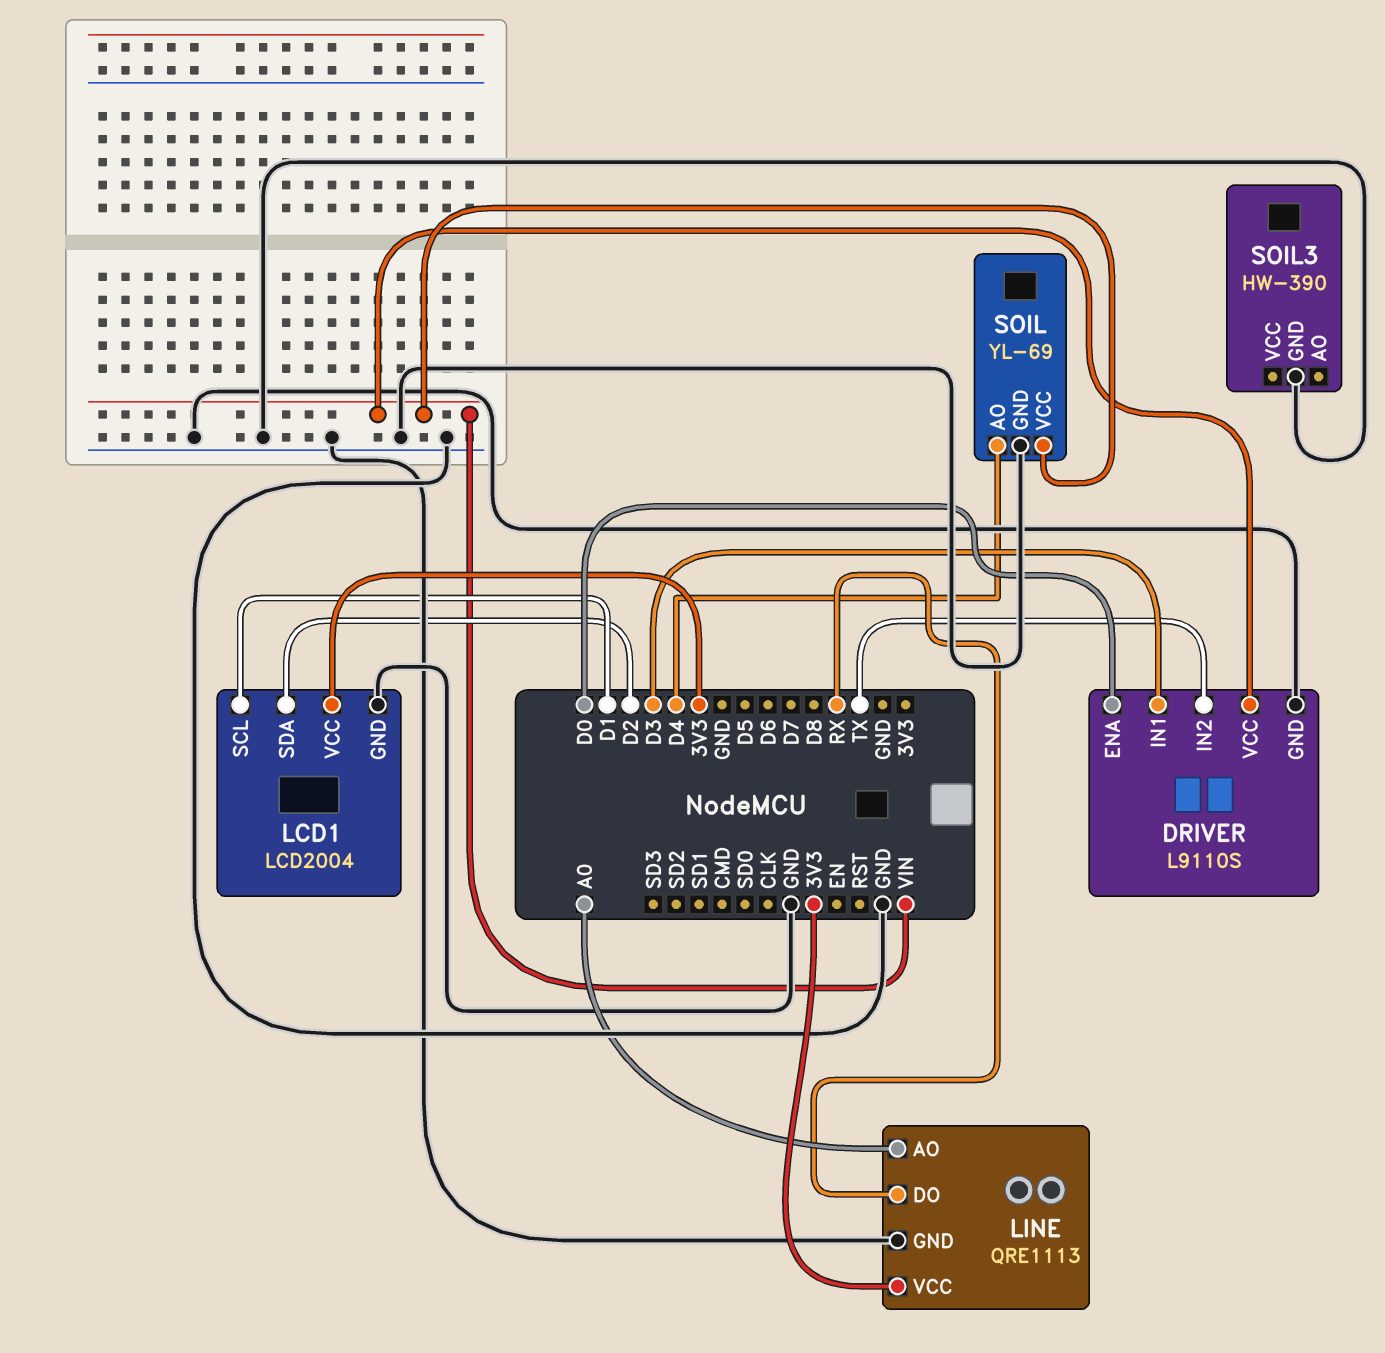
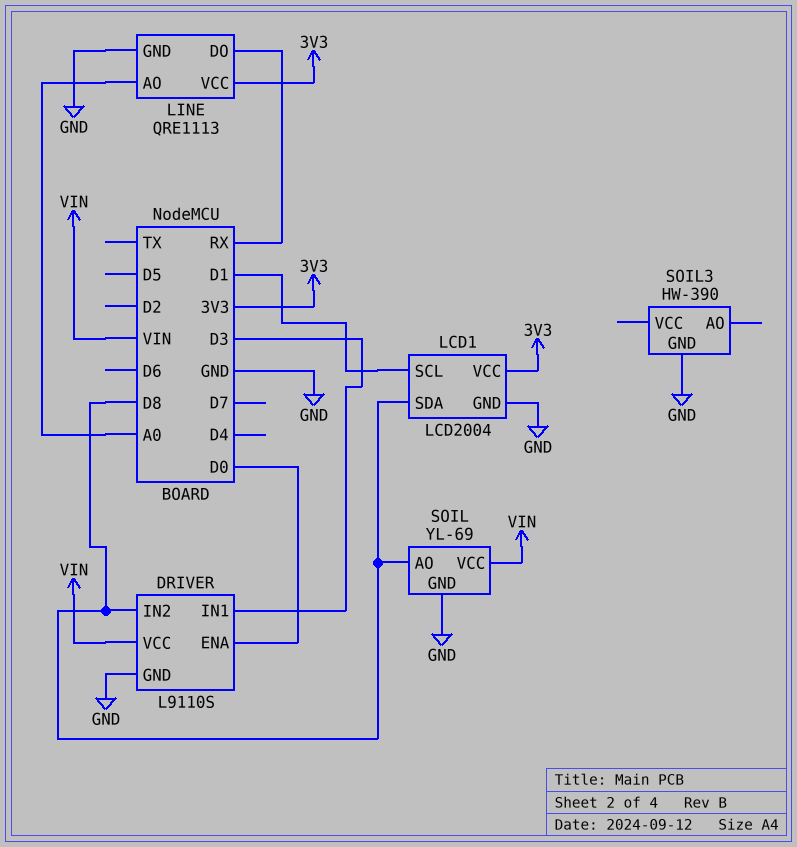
DRIVER pin IN2: TX -> D8
LCD1 pin SDA: D2 -> D8
SOIL pin AO: D4 -> D8

